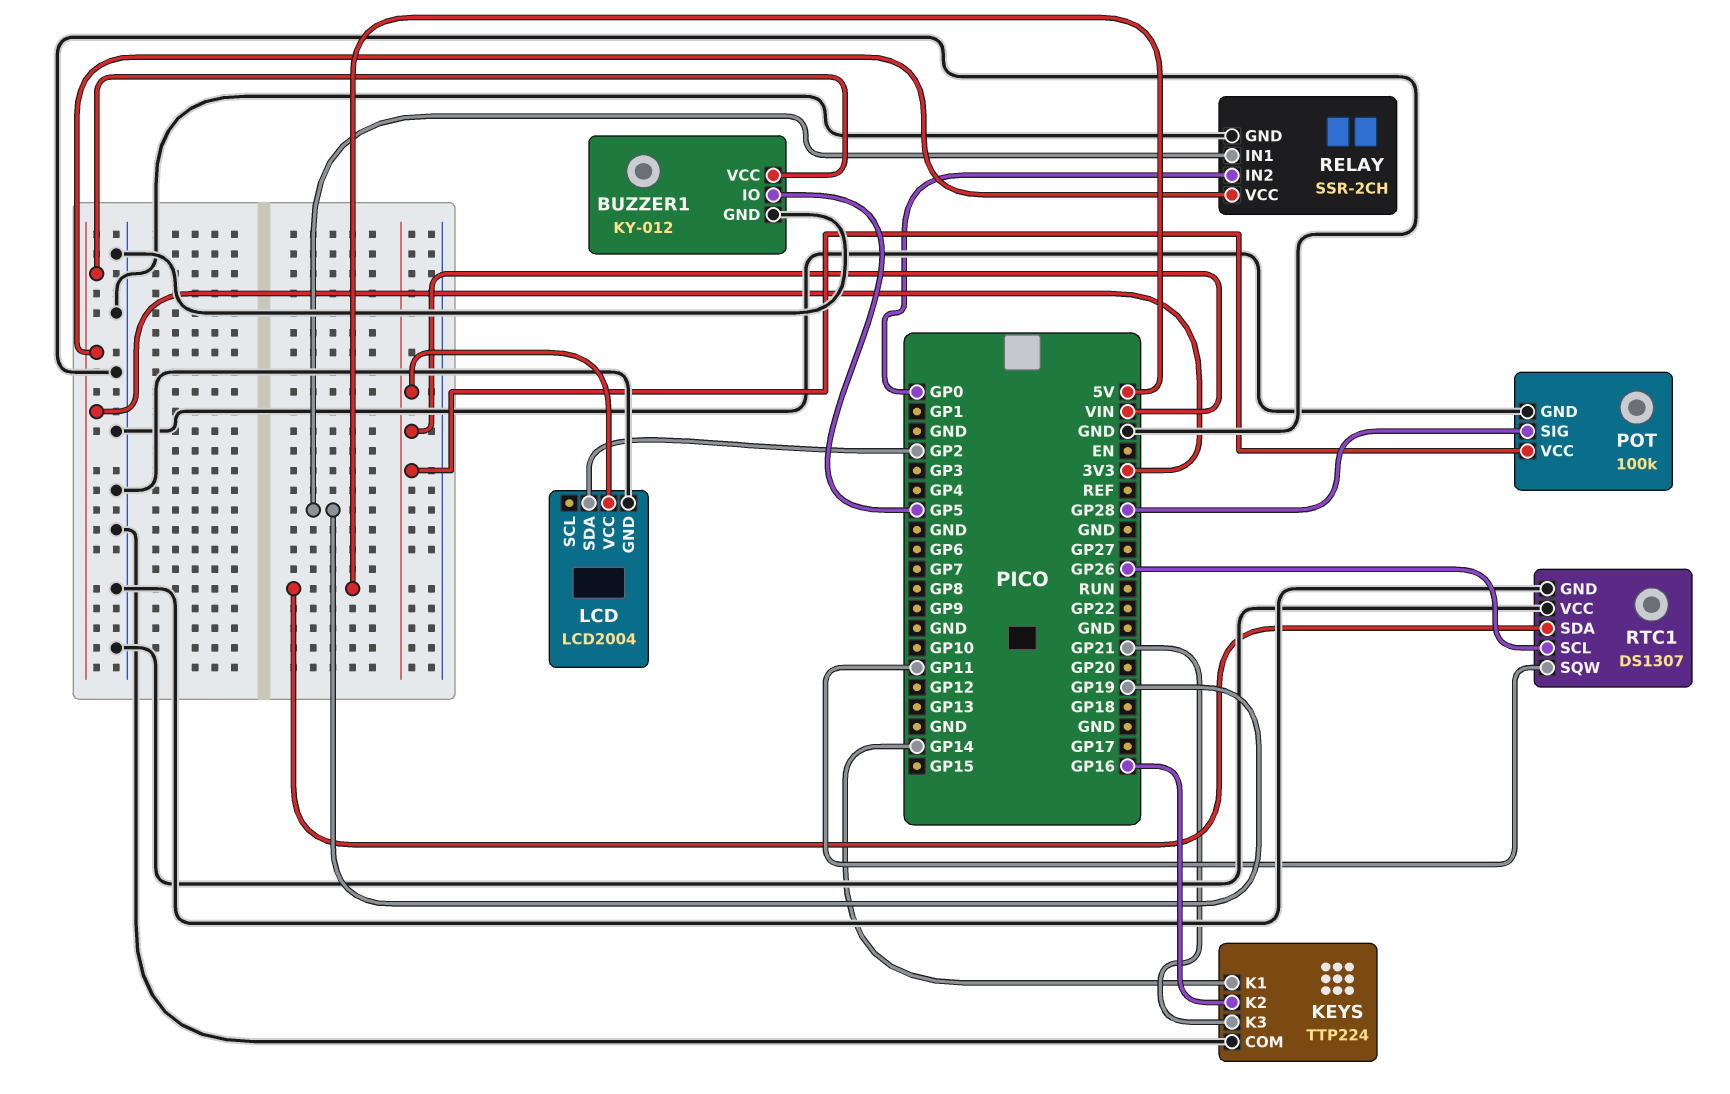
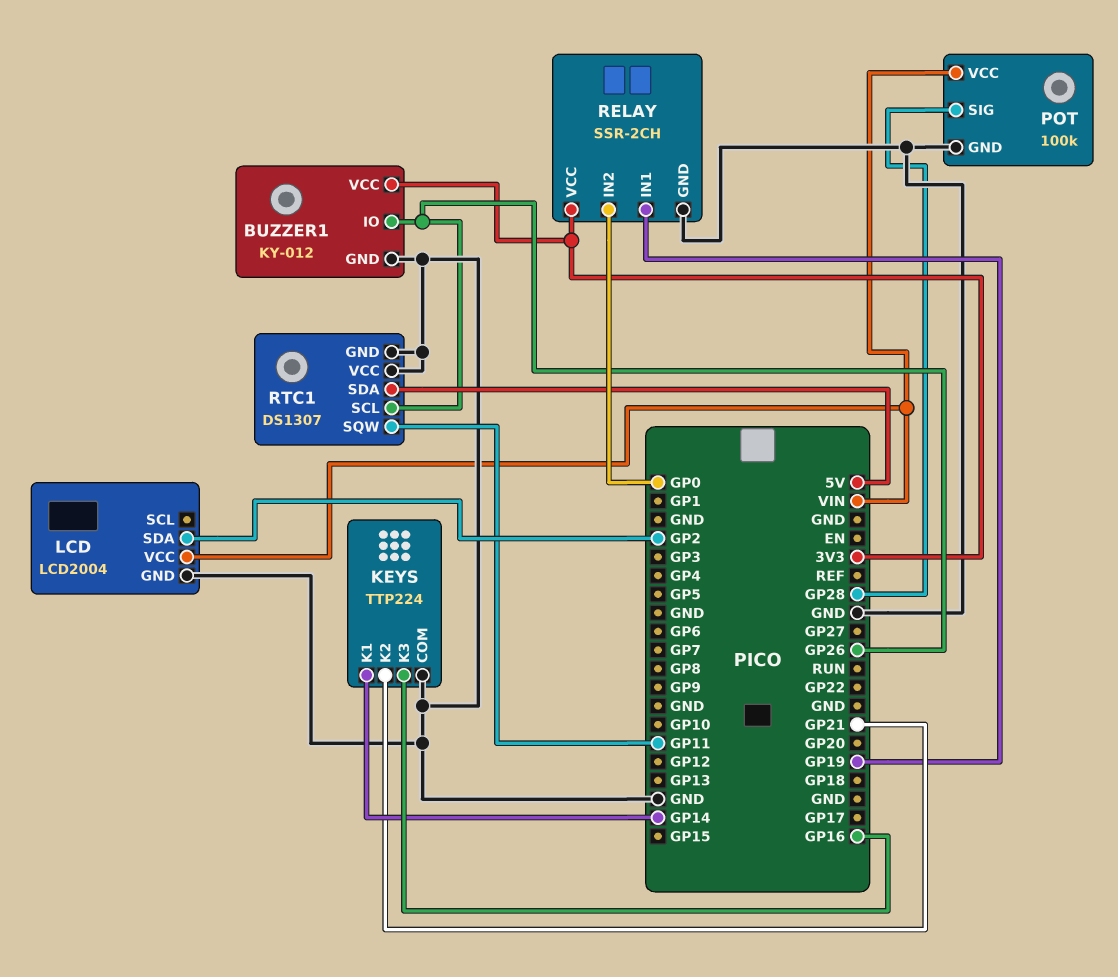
BUZZER1 pin IO: GP5 -> GP26
KEYS pin K2: GP16 -> GP21
KEYS pin K3: GP21 -> GP16

